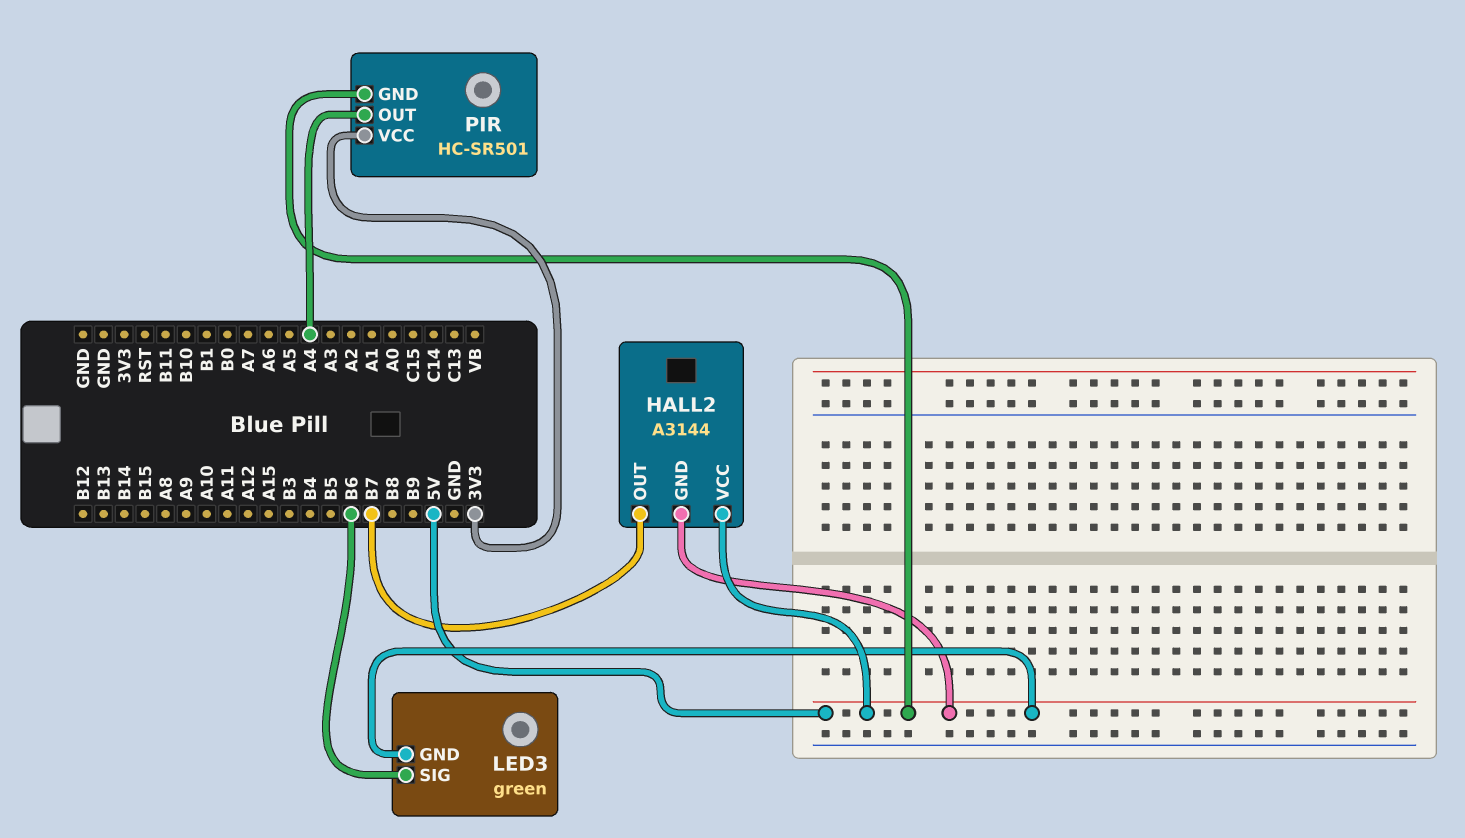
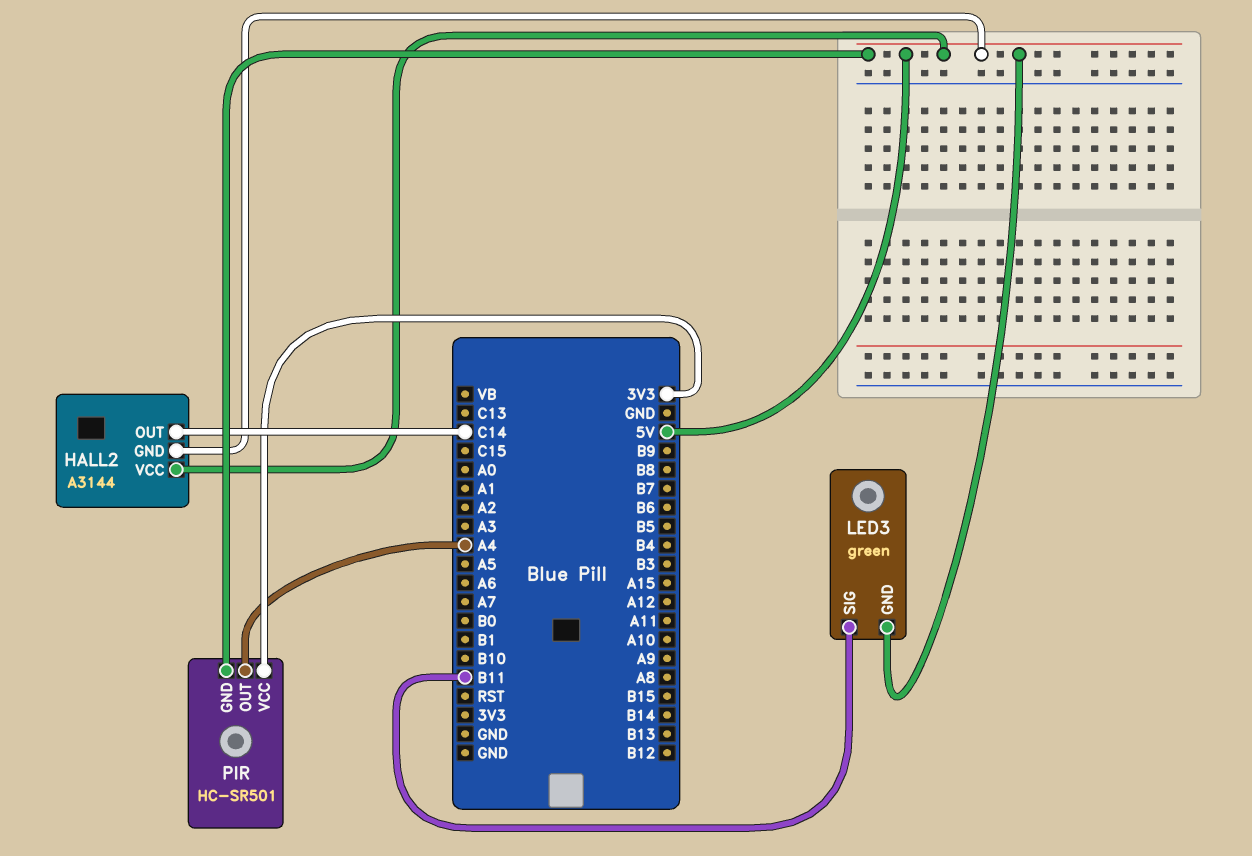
HALL2 pin OUT: B7 -> C14
LED3 pin SIG: B6 -> B11

